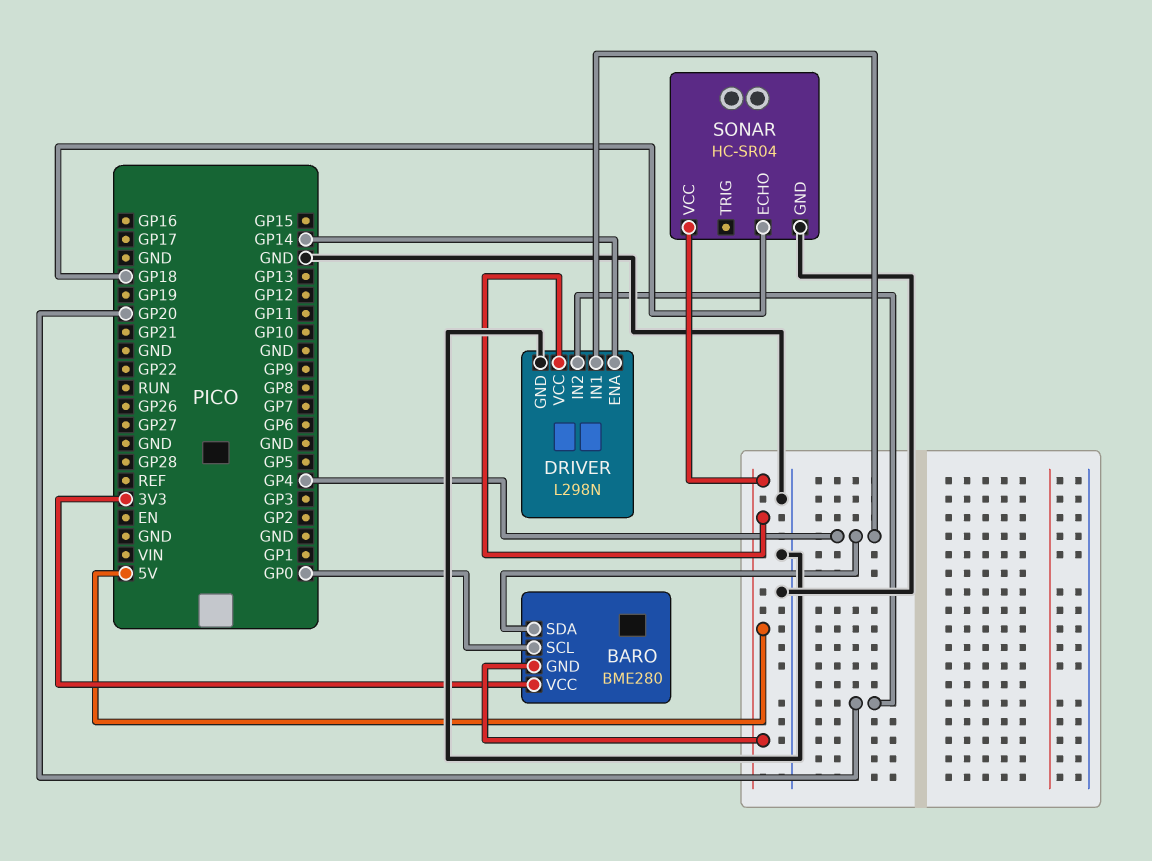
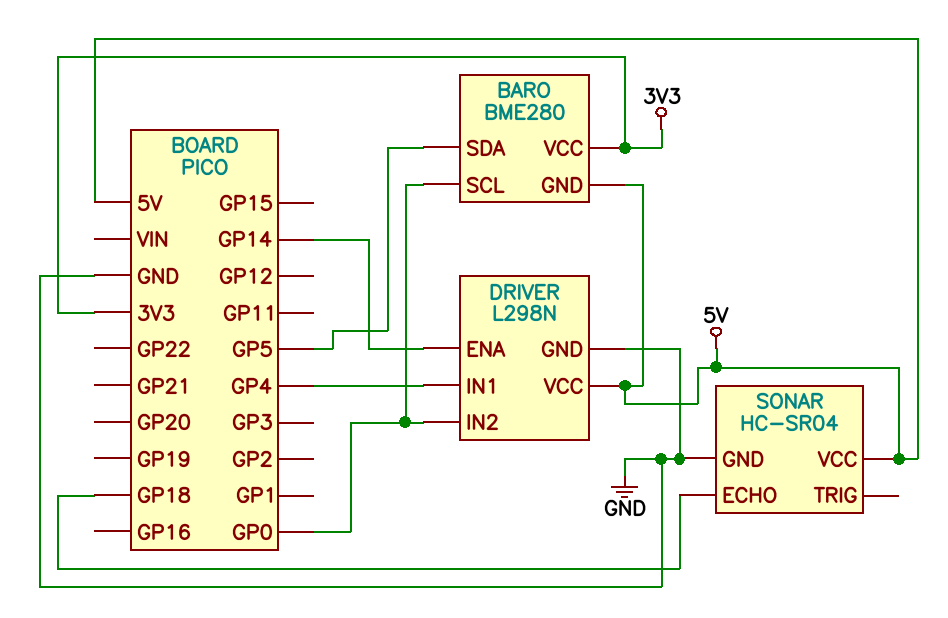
BARO pin SDA: GP4 -> GP5
DRIVER pin IN2: GP20 -> GP0

